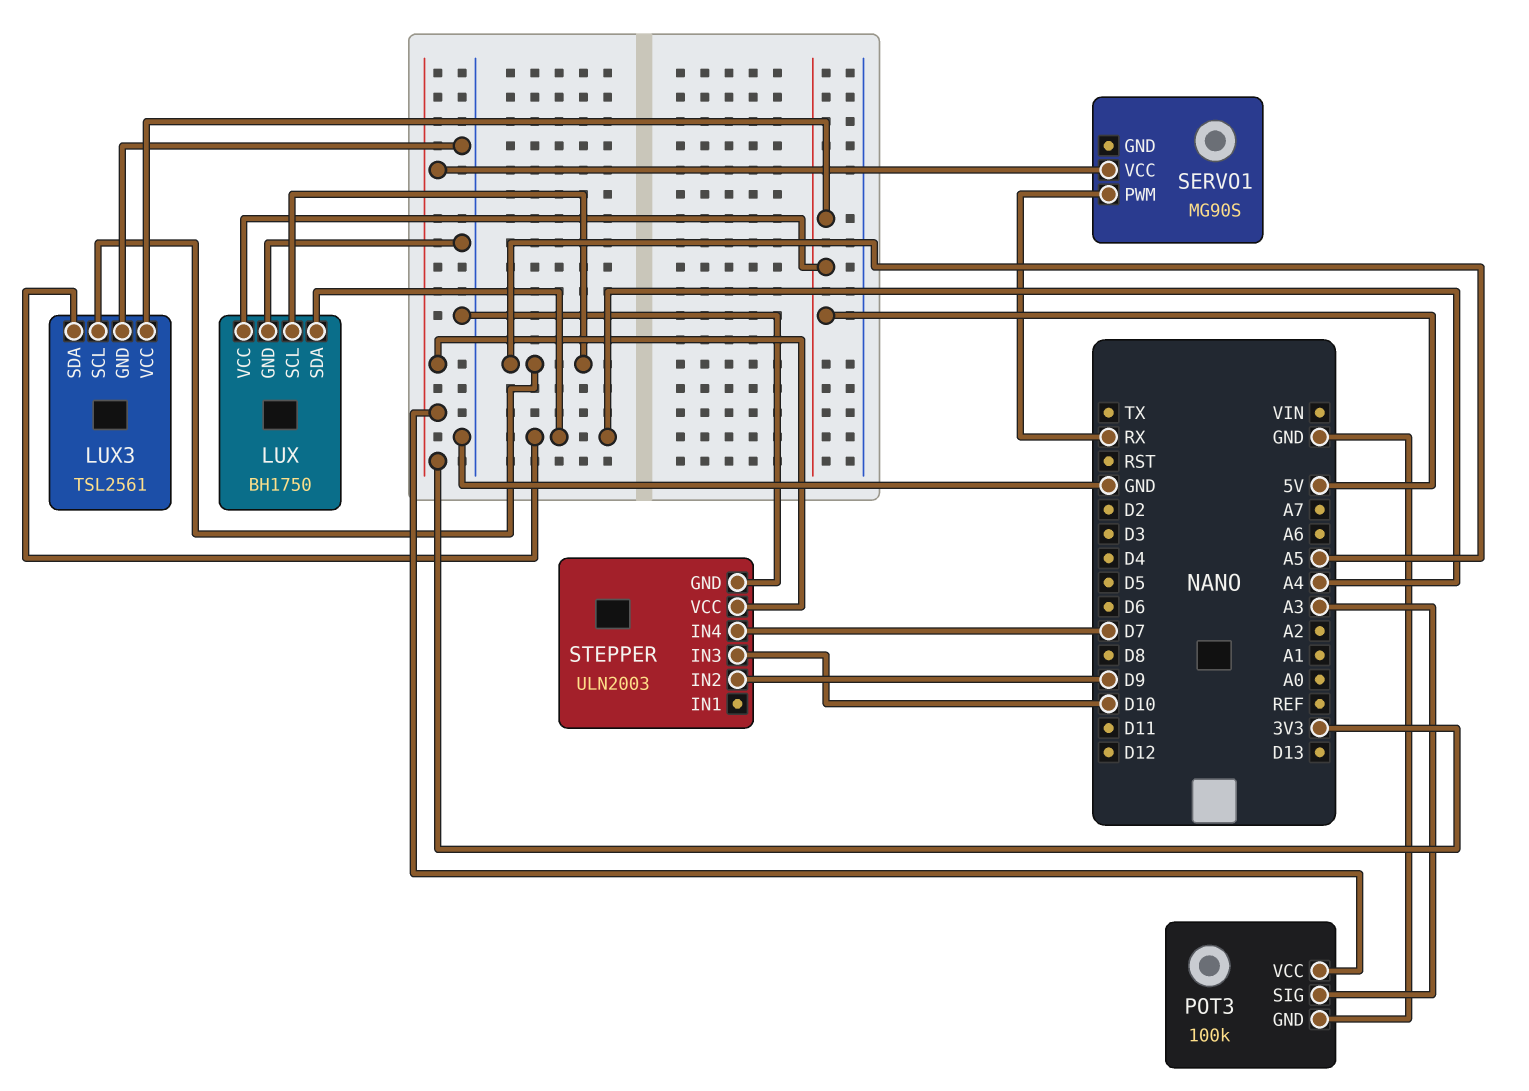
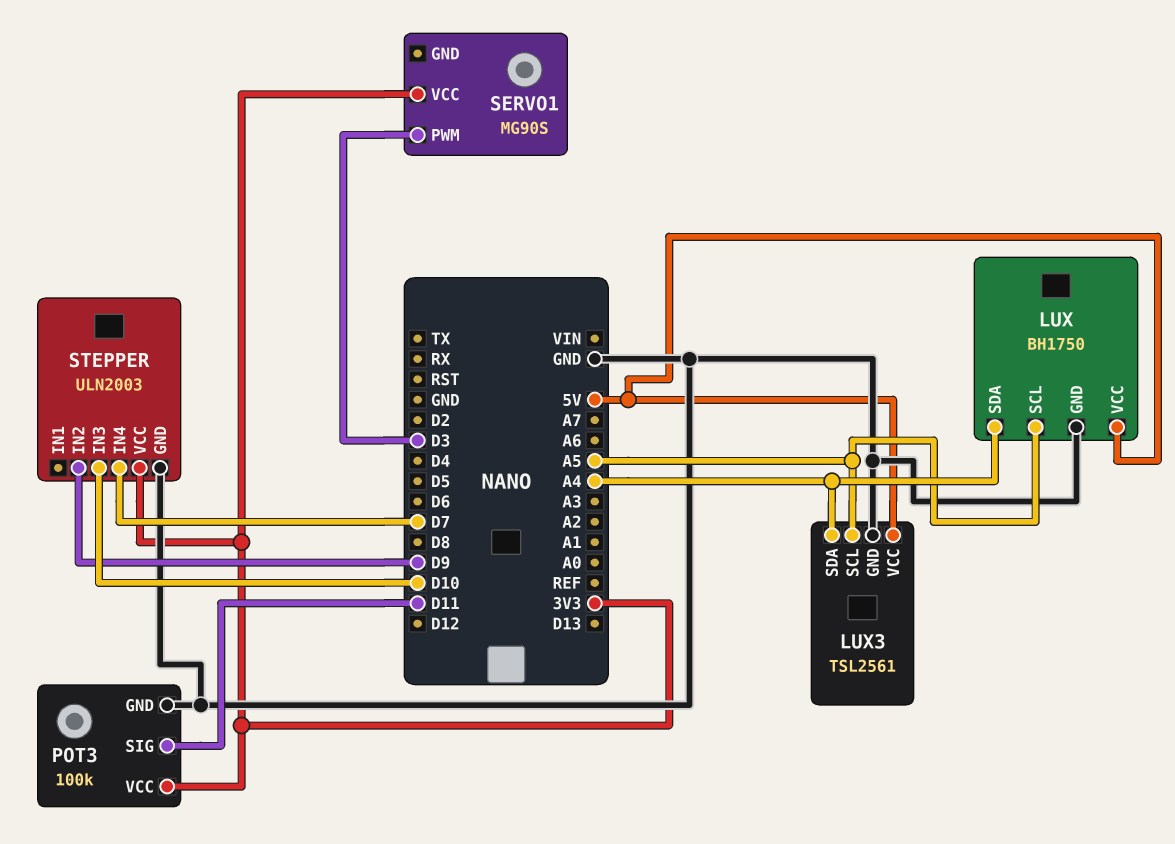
POT3 pin SIG: A3 -> D11
SERVO1 pin PWM: RX -> D3

